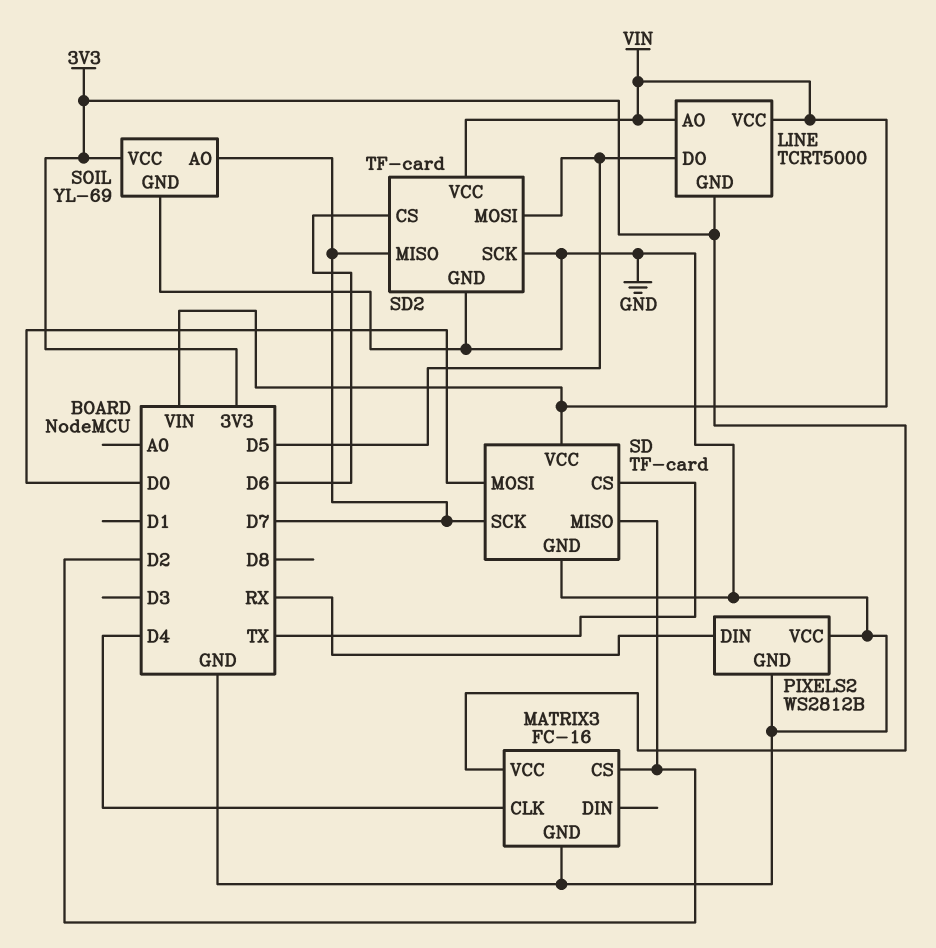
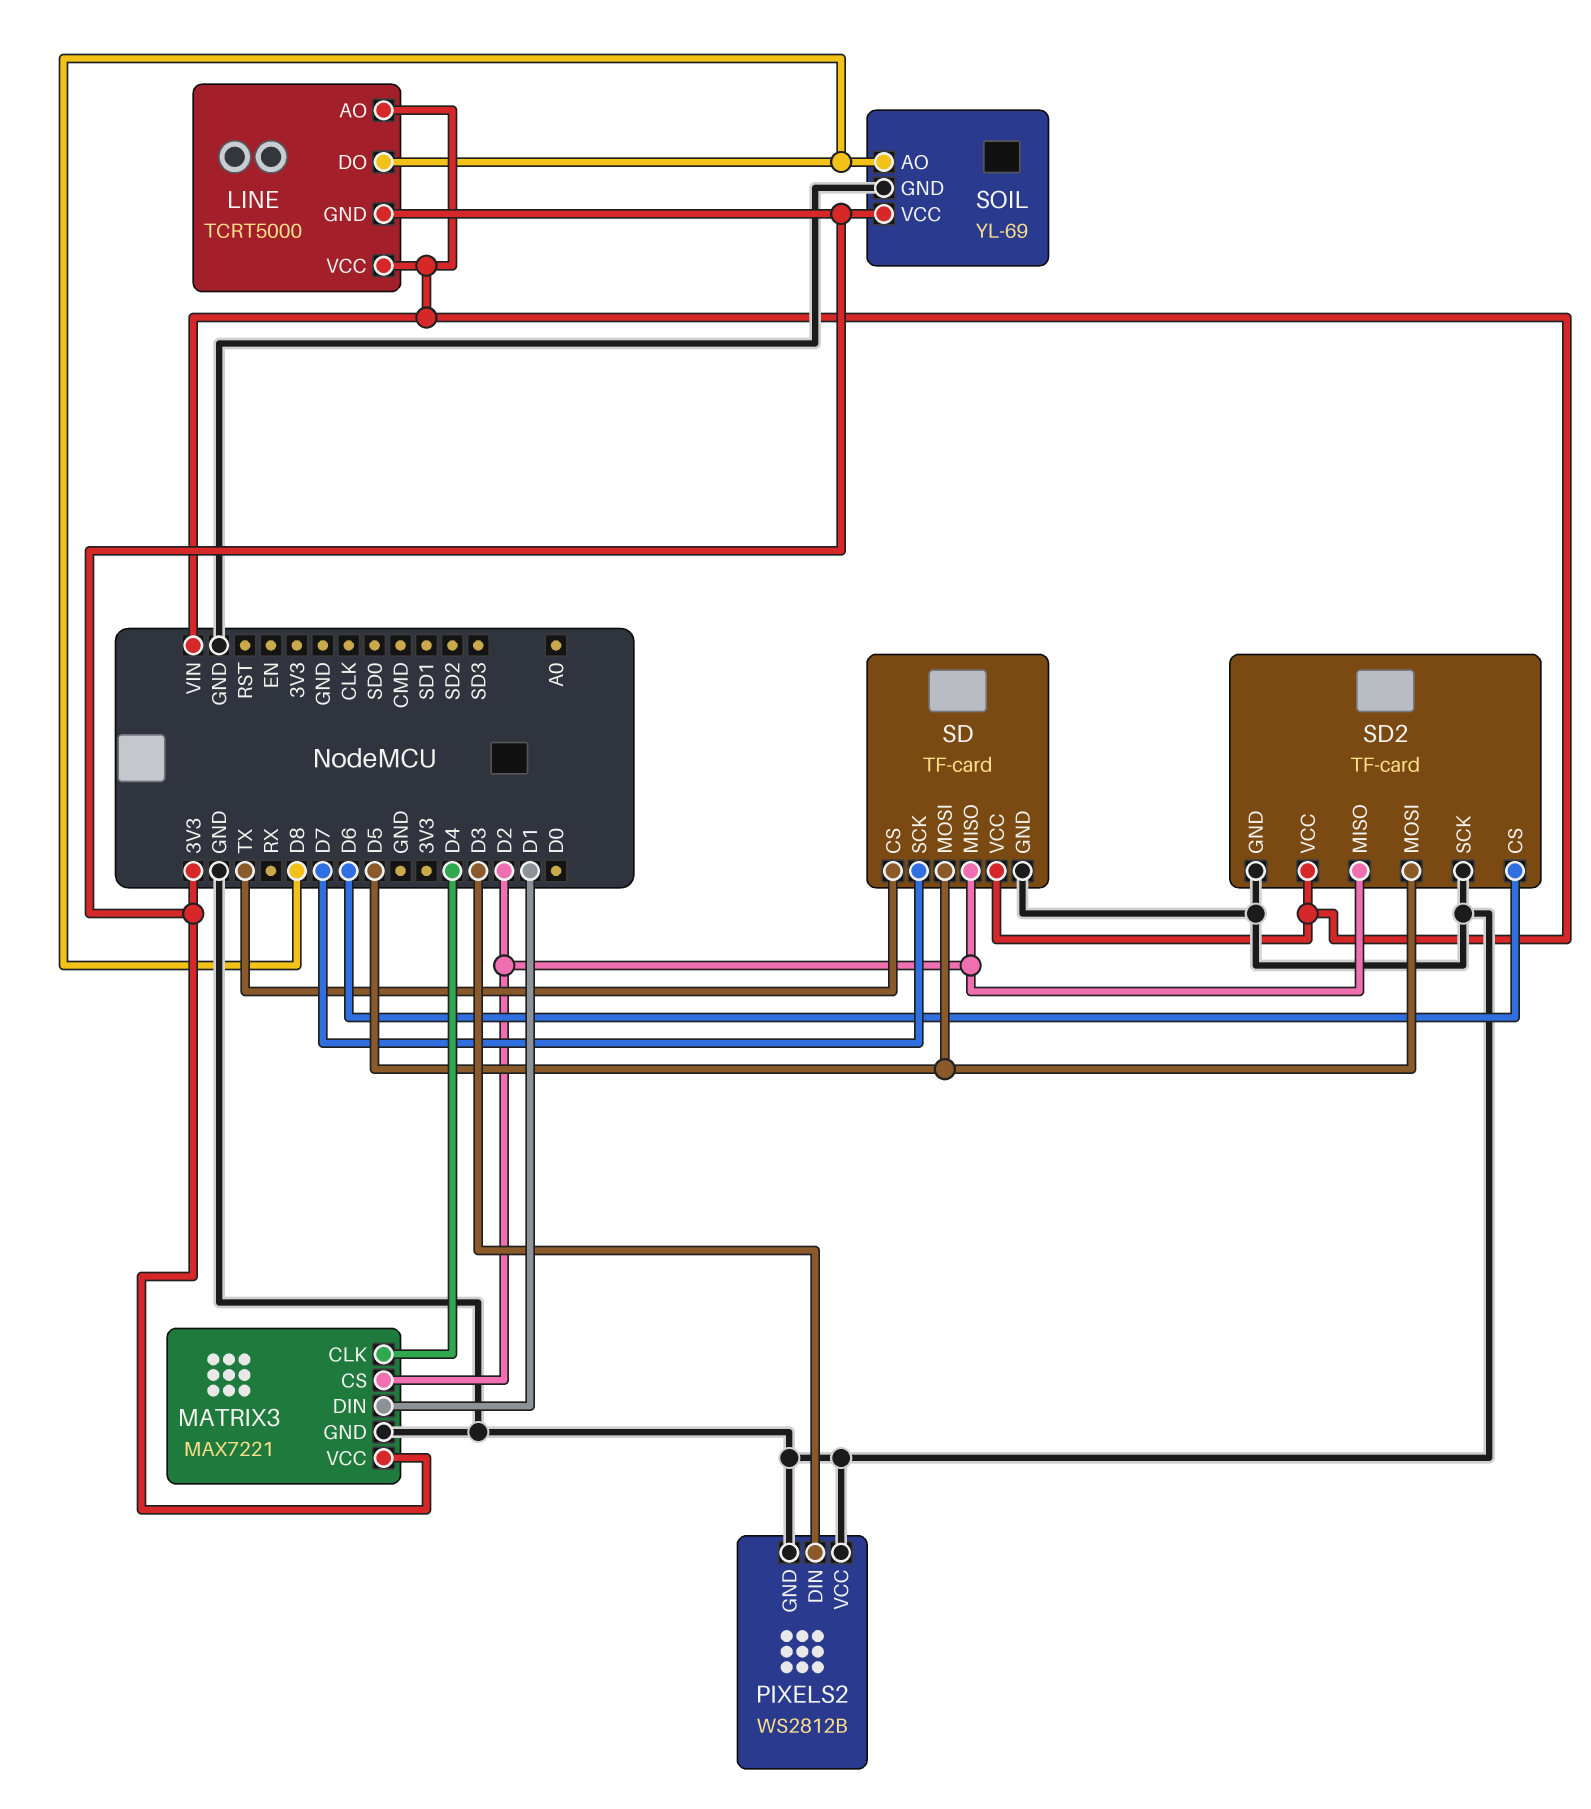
LINE pin DO: D5 -> D8
MATRIX3: FC-16 -> MAX7221
MATRIX3 pin DIN: none -> D1
PIXELS2 pin DIN: RX -> D3
SD pin MOSI: D0 -> D5
SD2 pin MISO: D7 -> D2
SOIL pin AO: D7 -> D8

